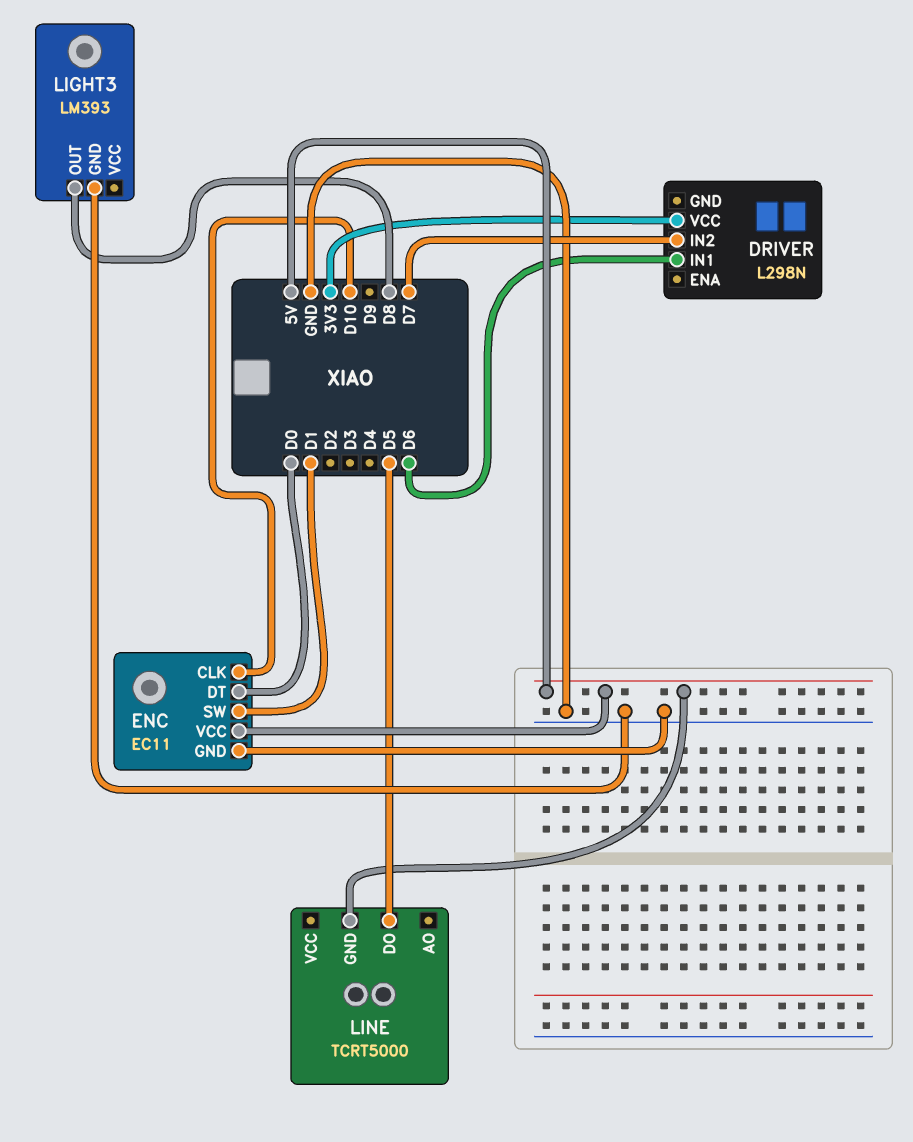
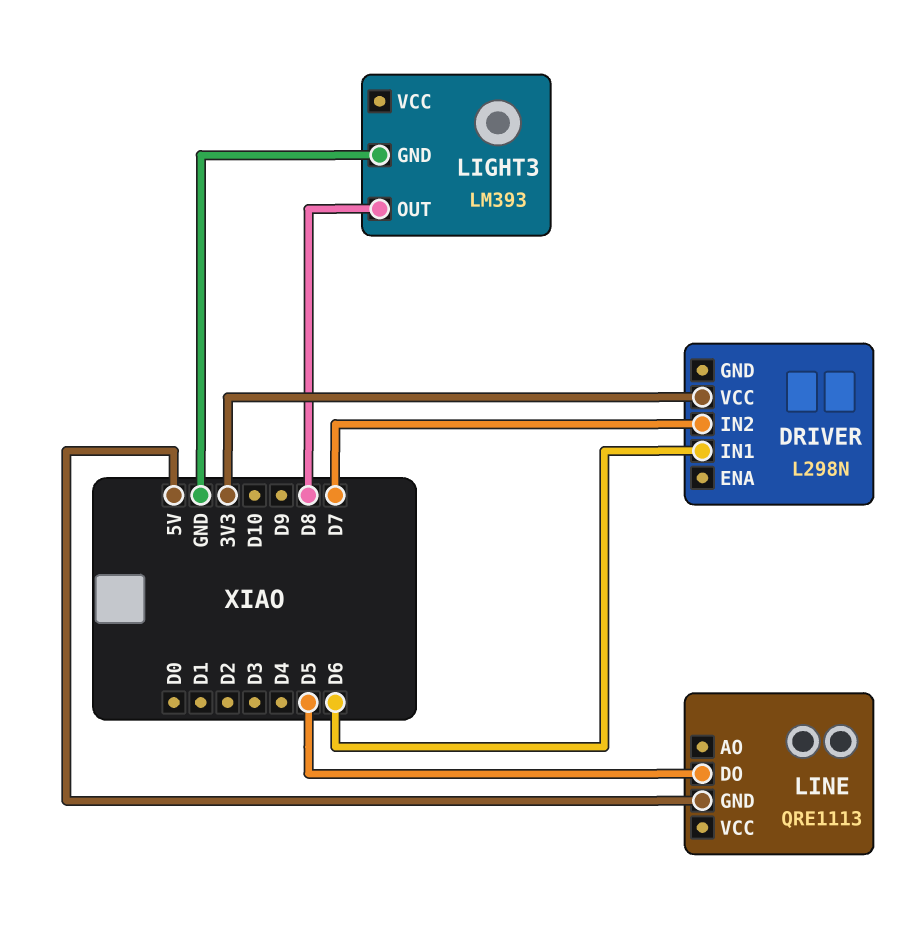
ENC: EC11 -> none
ENC pin CLK: D10 -> none
ENC pin DT: D0 -> none
ENC pin GND: GND -> none
ENC pin SW: D1 -> none
ENC pin VCC: 5V -> none
LINE: TCRT5000 -> QRE1113

